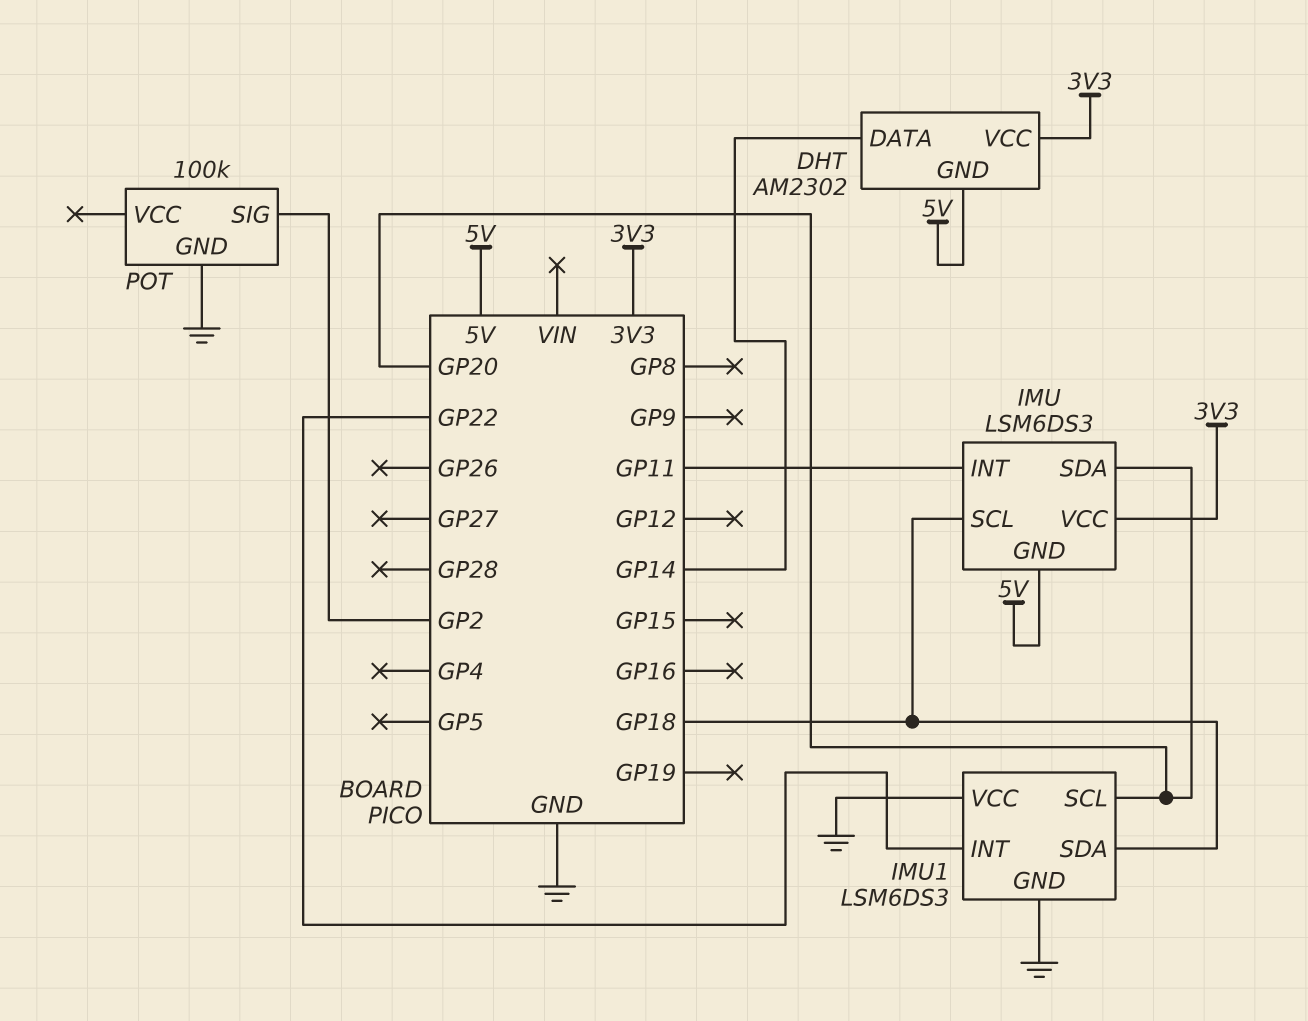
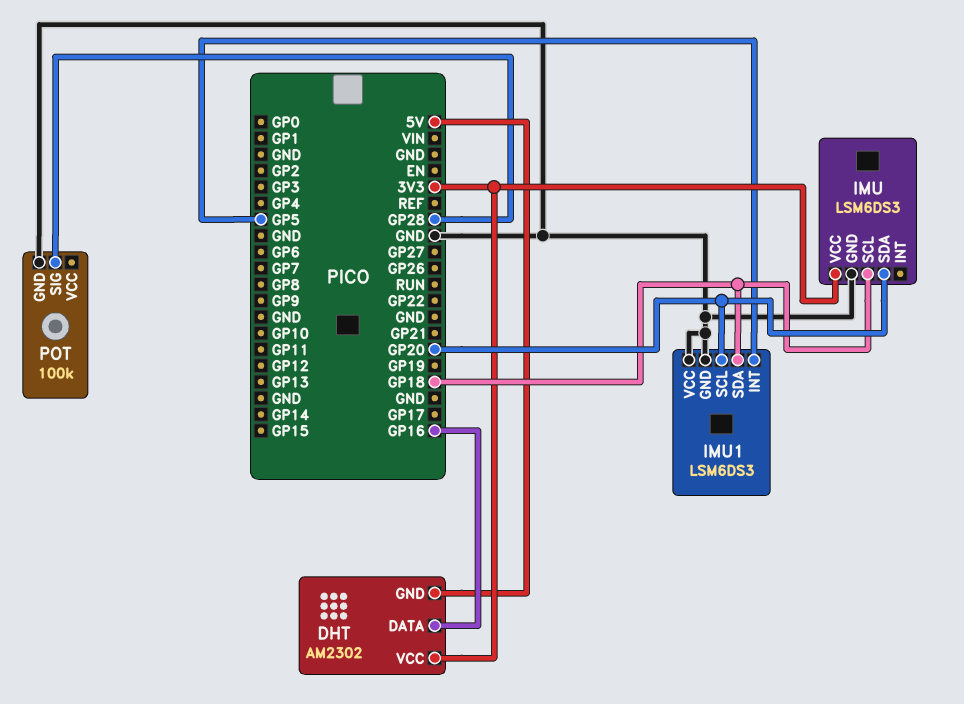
DHT pin DATA: GP14 -> GP16
IMU pin GND: 5V -> GND
IMU pin INT: GP11 -> none
IMU1 pin INT: GP22 -> GP5
POT pin SIG: GP2 -> GP28

